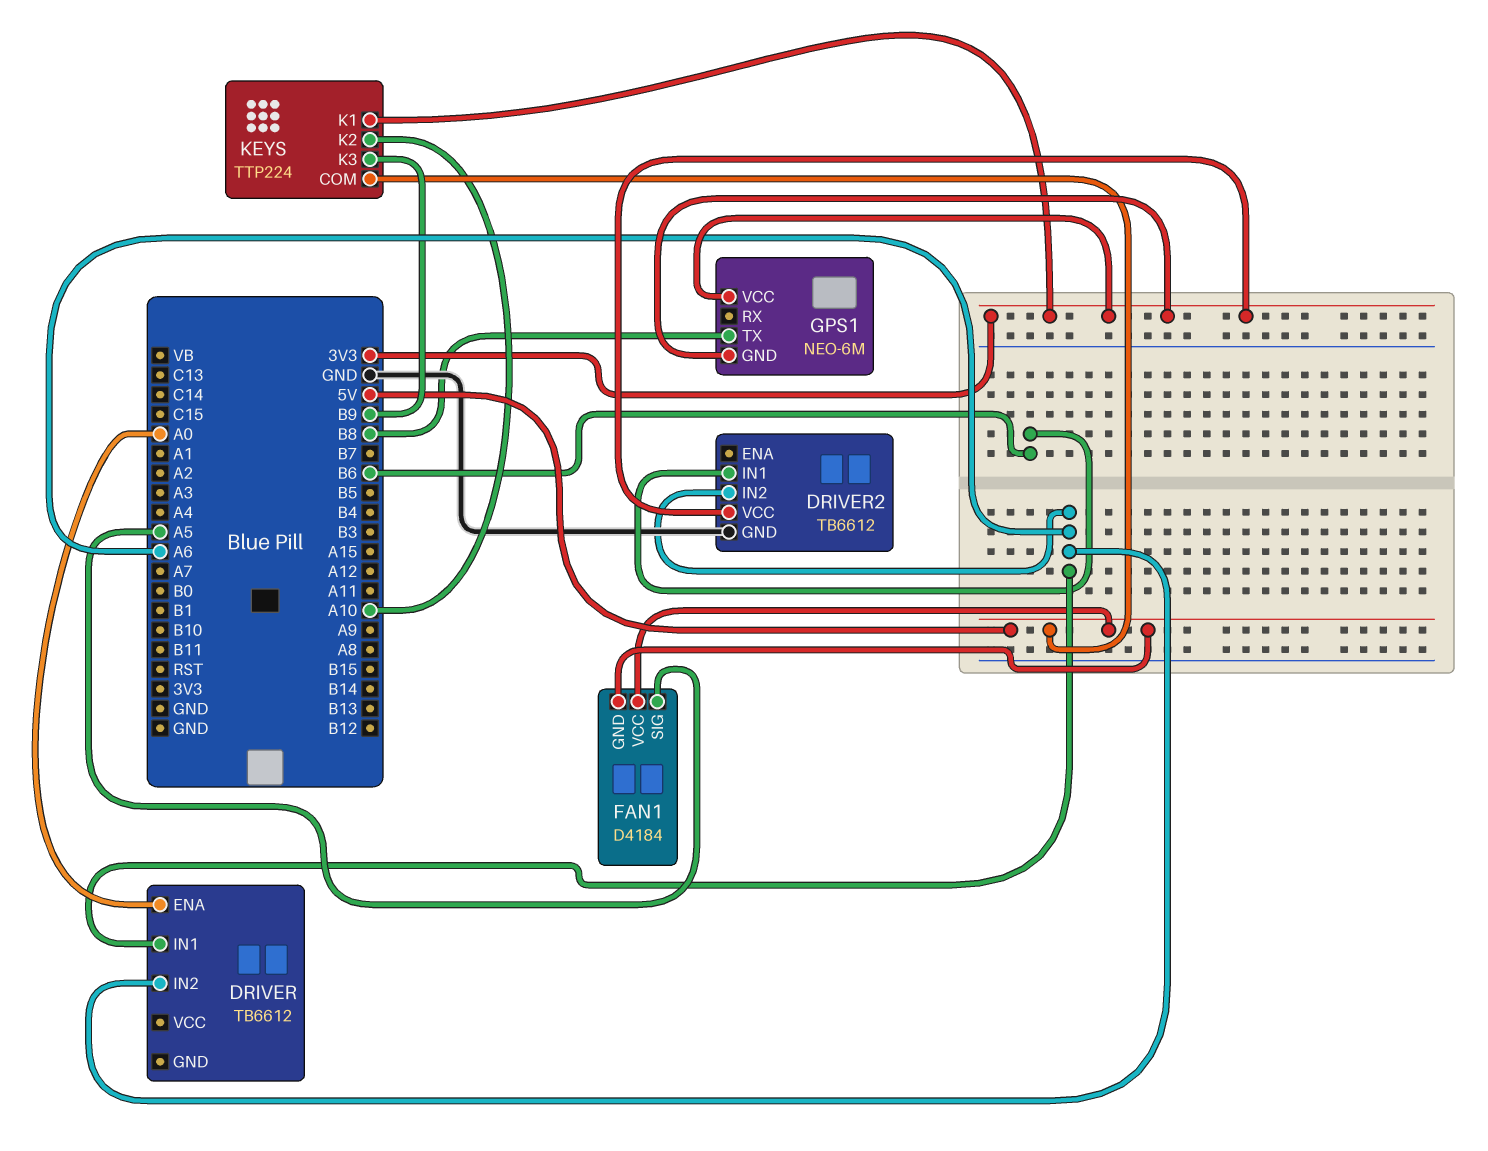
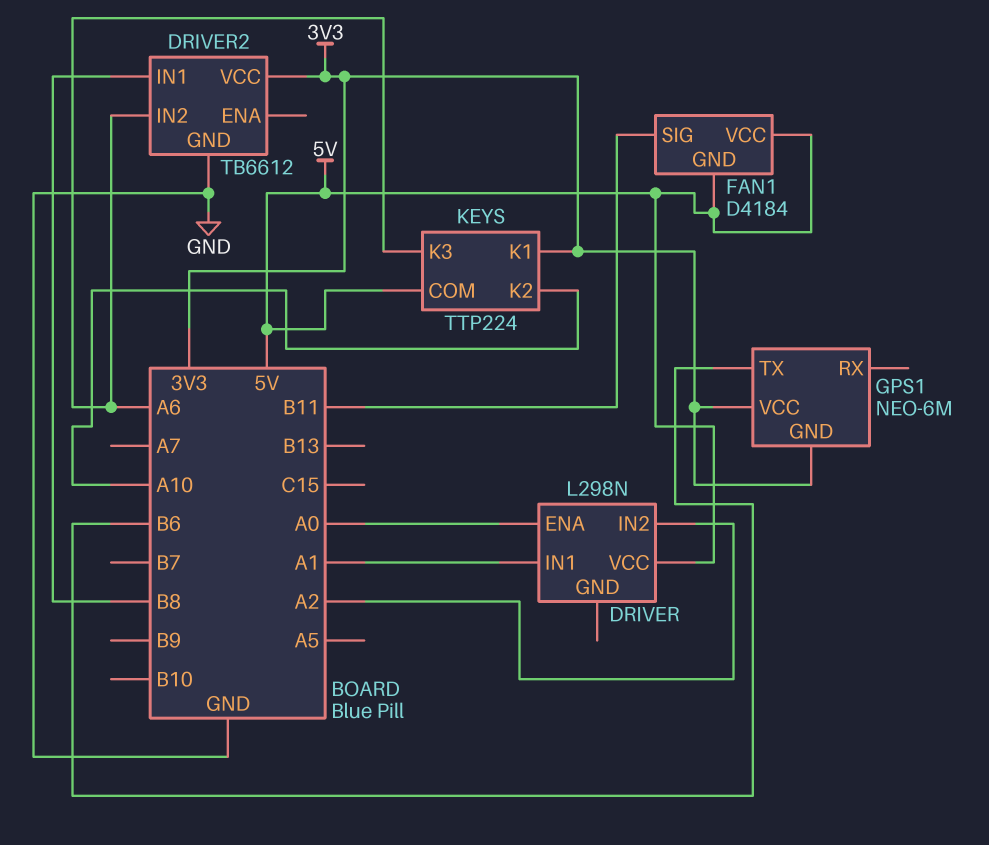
DRIVER: TB6612 -> L298N
DRIVER pin IN1: A6 -> A1
DRIVER pin IN2: A6 -> A2
DRIVER pin VCC: none -> 5V
DRIVER2 pin IN1: B6 -> B8
FAN1 pin SIG: A5 -> B11
GPS1 pin TX: B8 -> B6
KEYS pin K3: B9 -> A6

